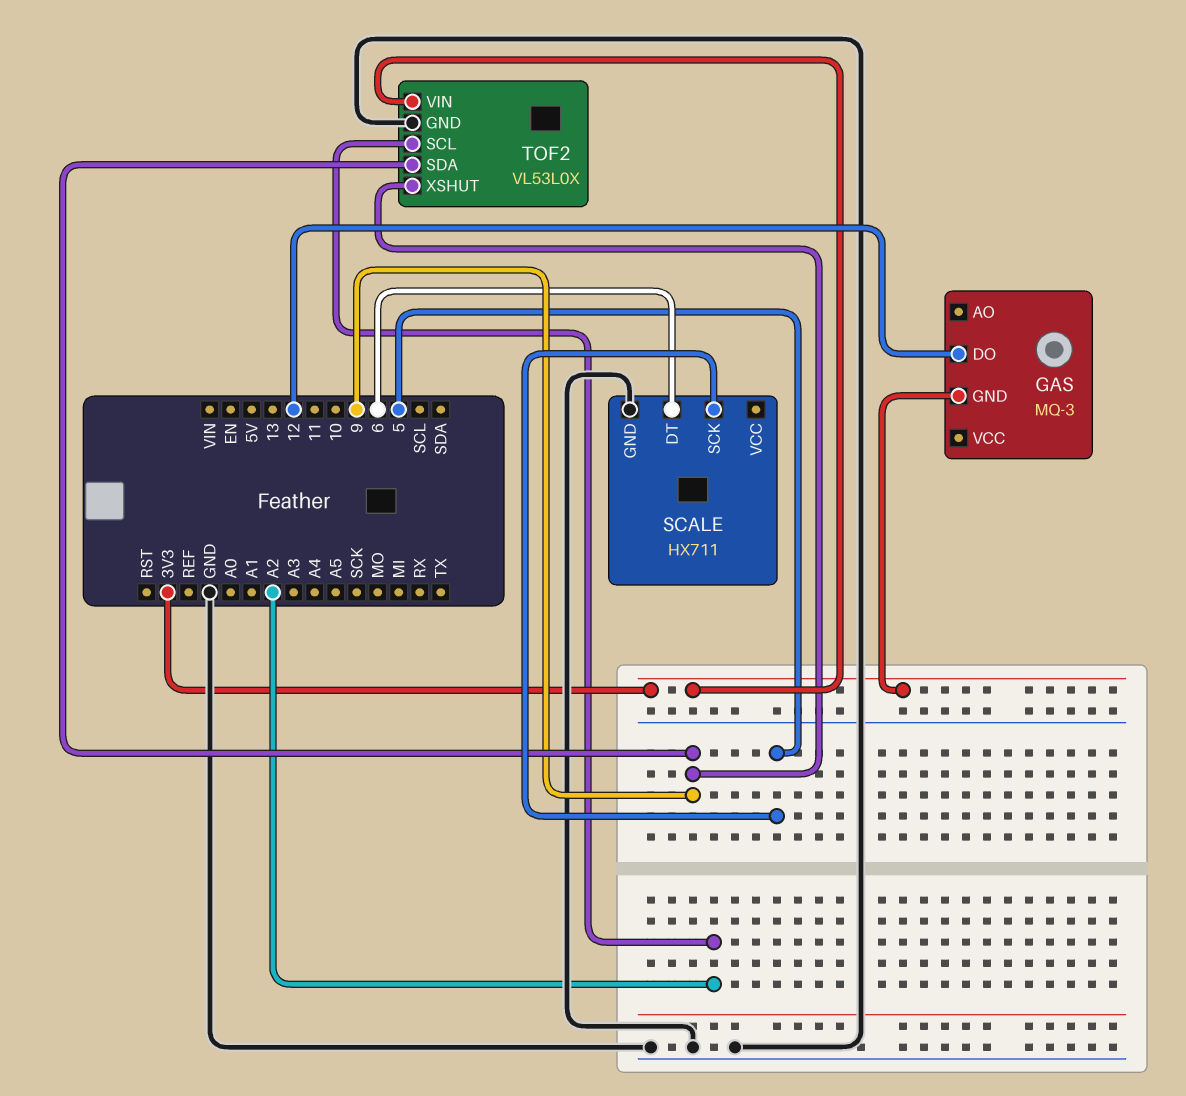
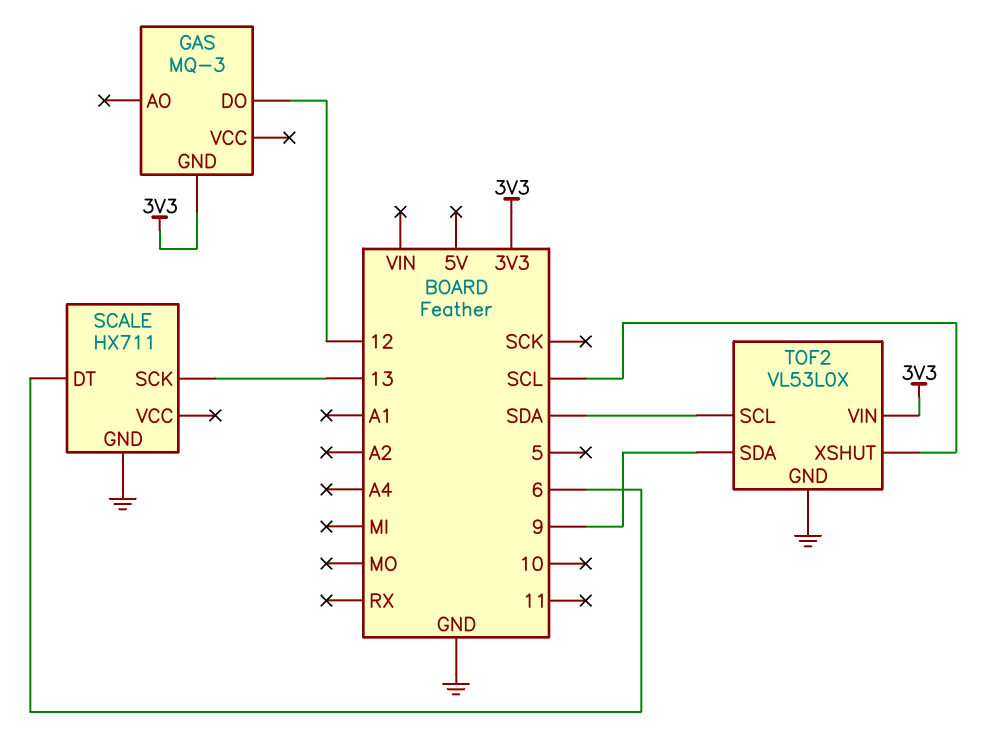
SCALE pin SCK: 5 -> 13
TOF2 pin SCL: A2 -> SDA
TOF2 pin XSHUT: 9 -> SCL

